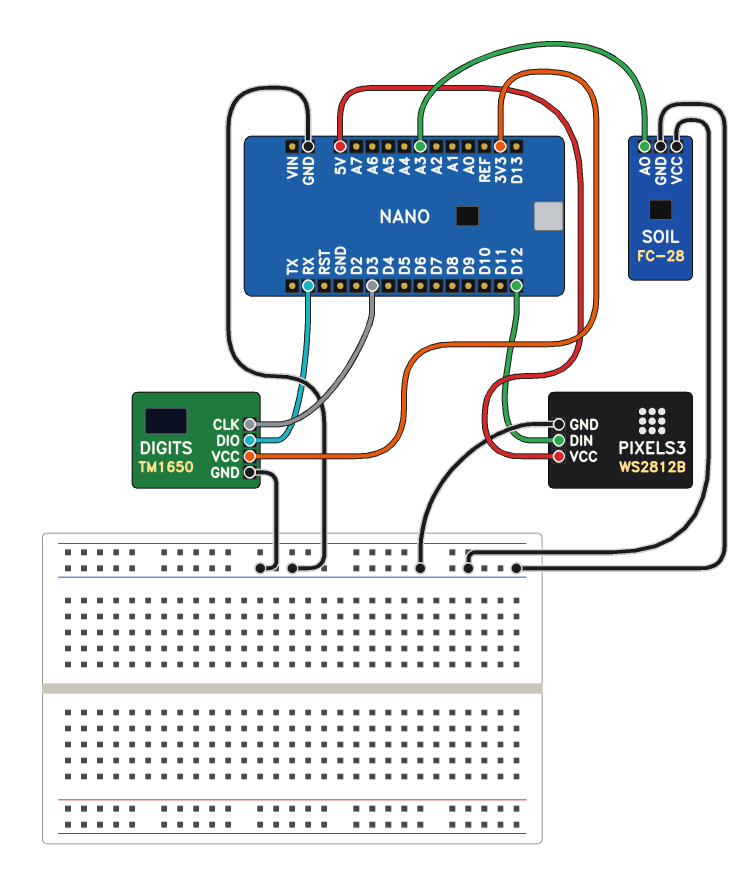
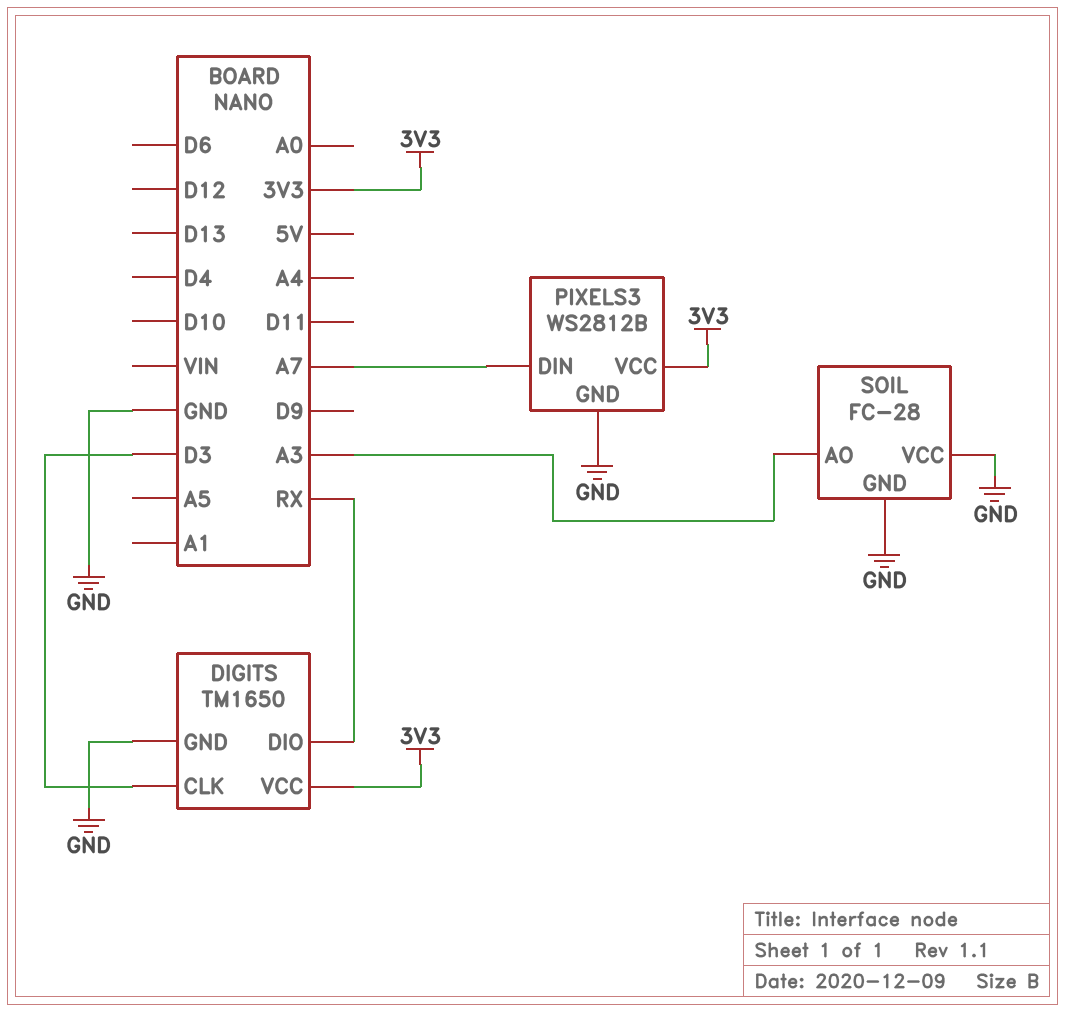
PIXELS3 pin DIN: D12 -> A7
PIXELS3 pin VCC: 5V -> 3V3

